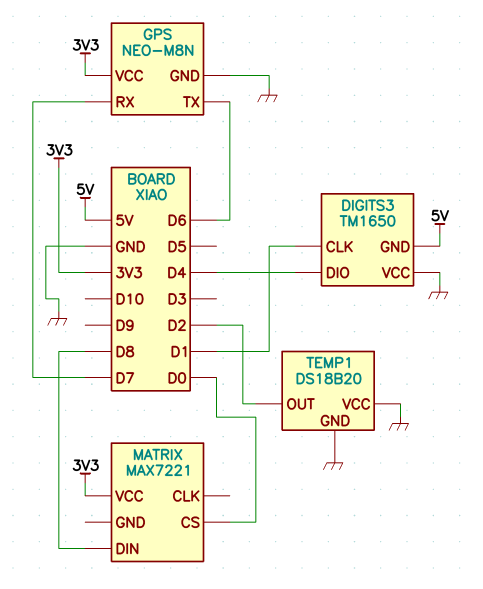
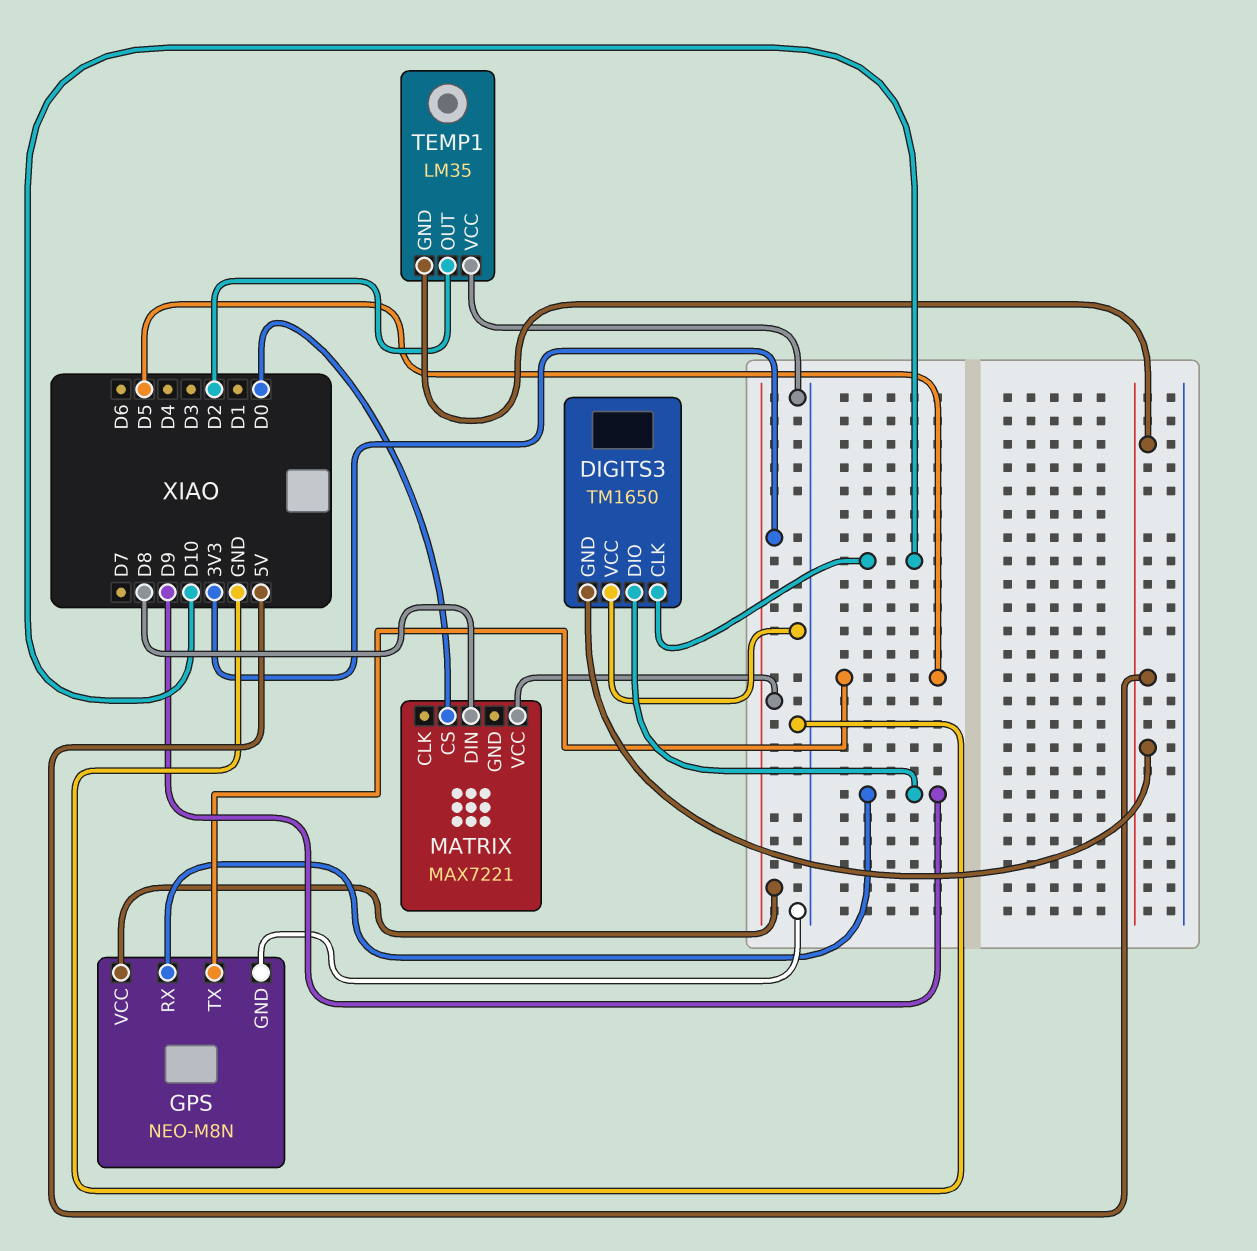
DIGITS3 pin CLK: D1 -> D10
DIGITS3 pin DIO: D4 -> D9
GPS pin RX: D7 -> D9
GPS pin TX: D6 -> D5
TEMP1: DS18B20 -> LM35
TEMP1 pin GND: GND -> 5V

